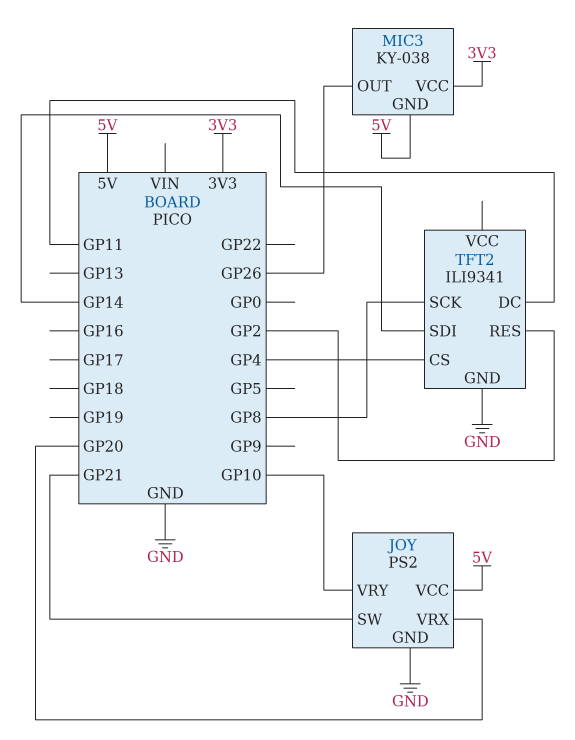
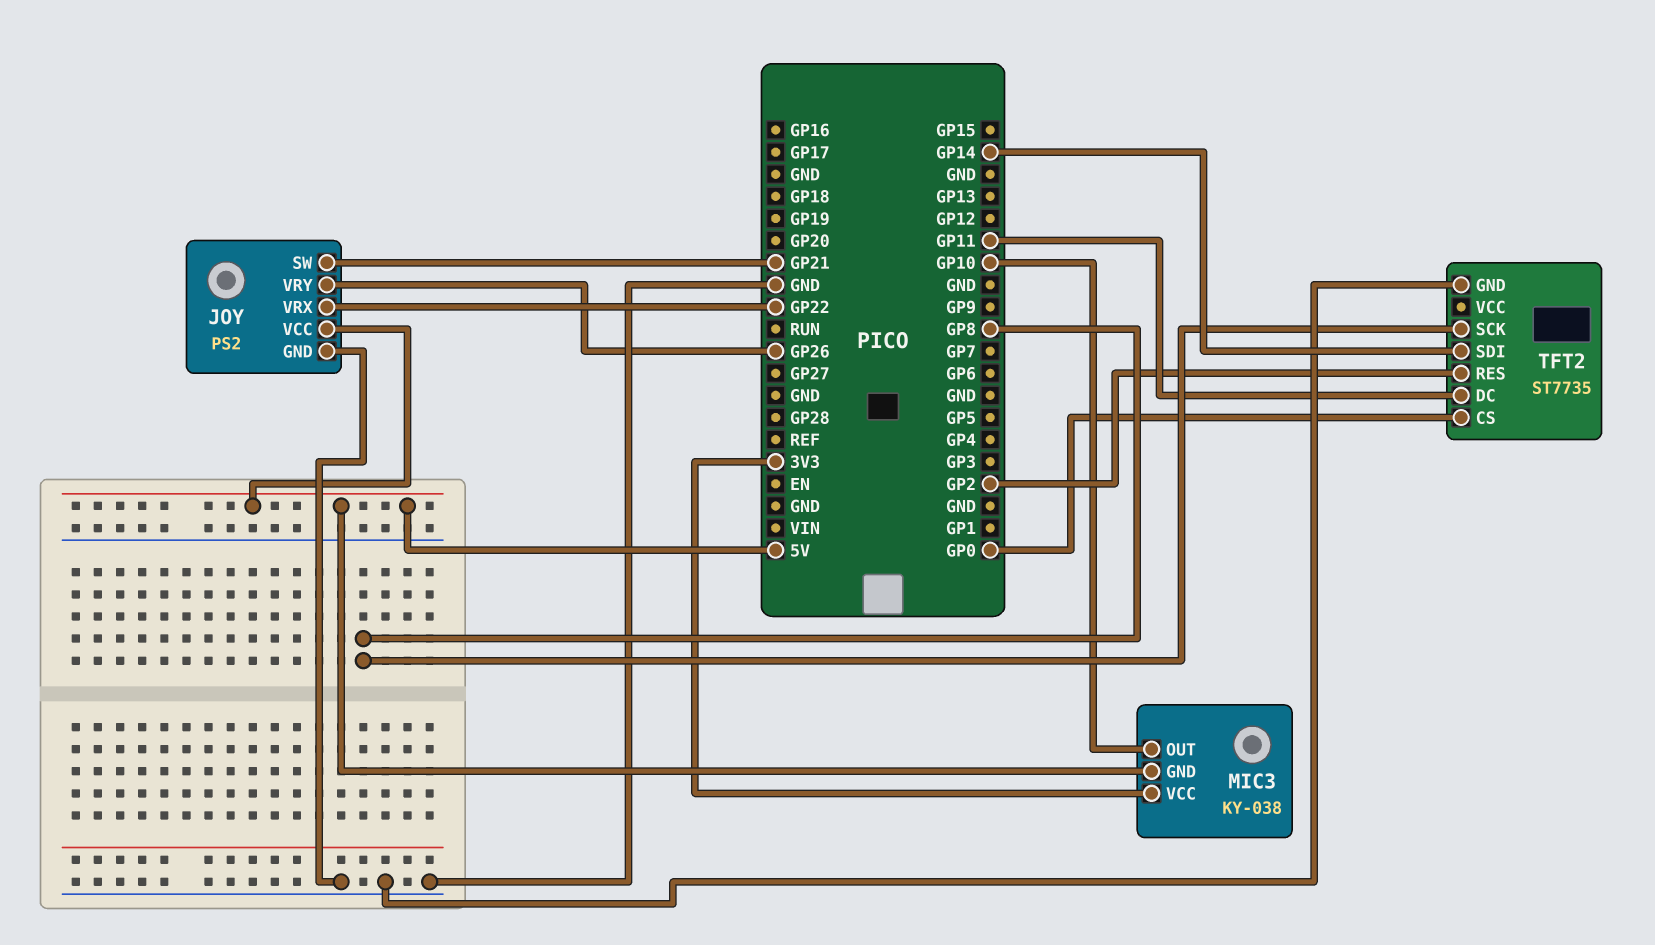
JOY pin VRX: GP20 -> GP22
JOY pin VRY: GP10 -> GP26
MIC3 pin OUT: GP26 -> GP10
TFT2: ILI9341 -> ST7735
TFT2 pin CS: GP4 -> GP0

